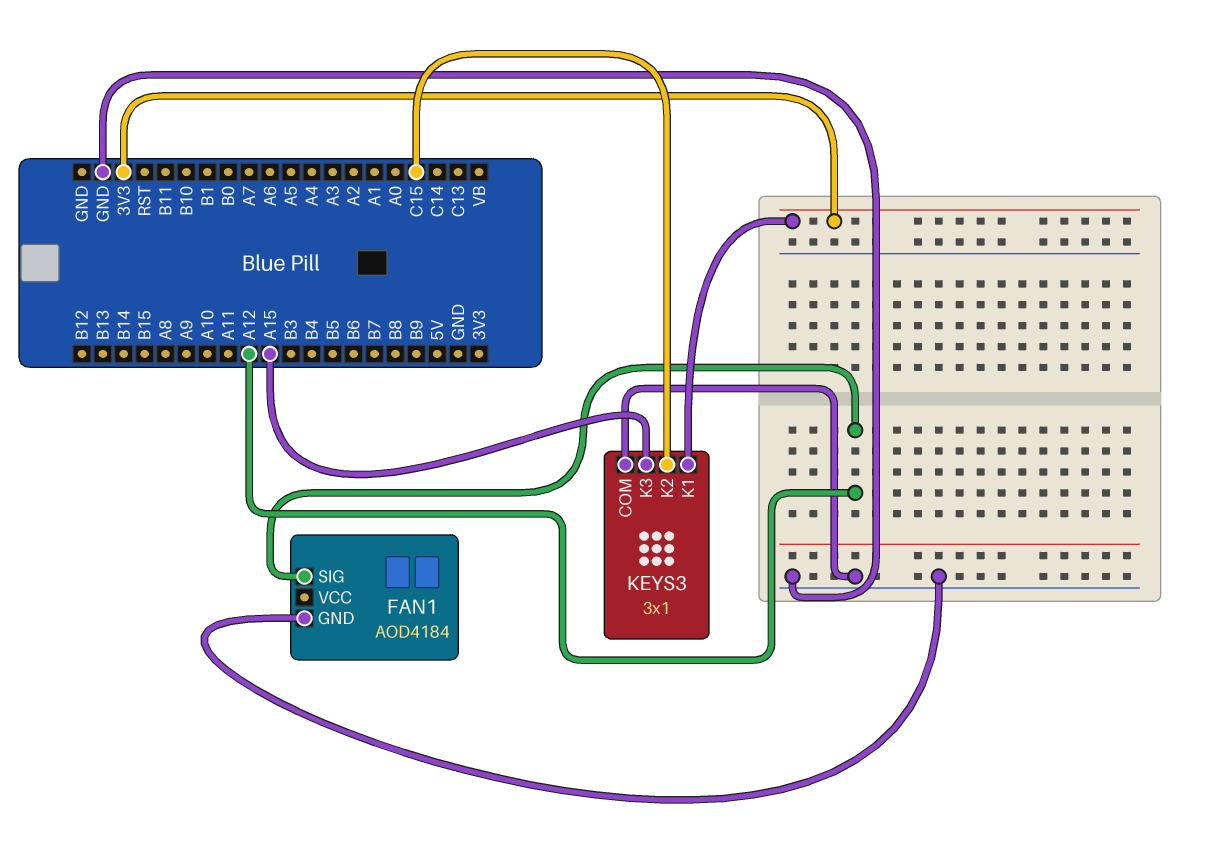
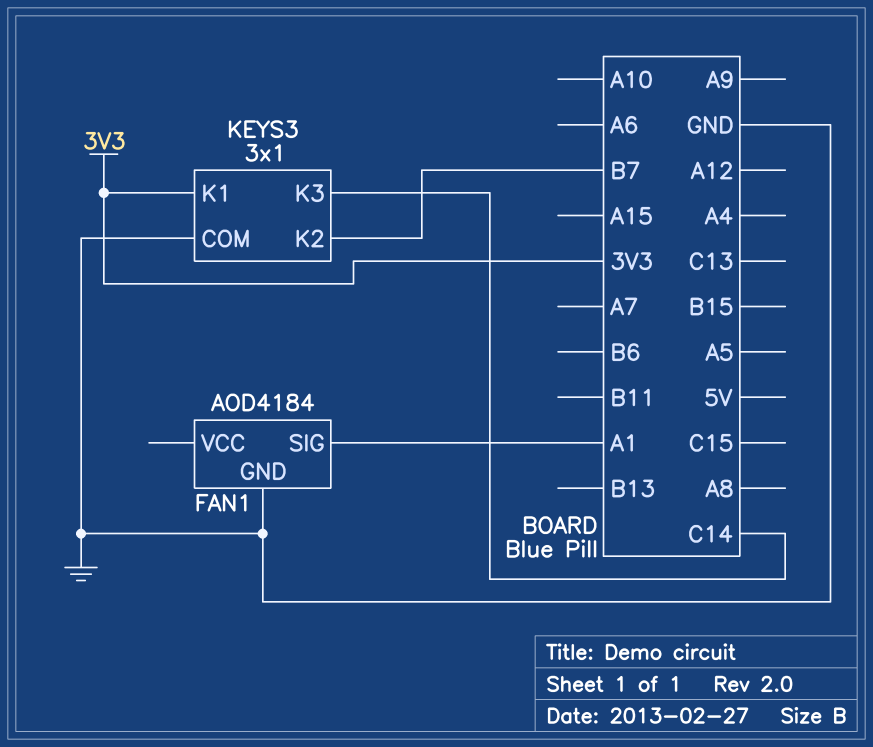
FAN1 pin SIG: A12 -> A1
KEYS3 pin K2: C15 -> B7
KEYS3 pin K3: A15 -> C14

